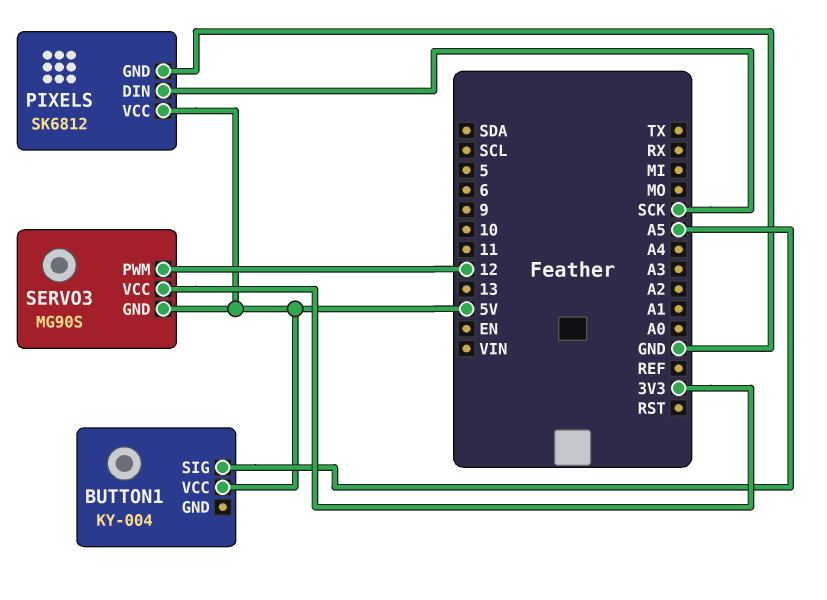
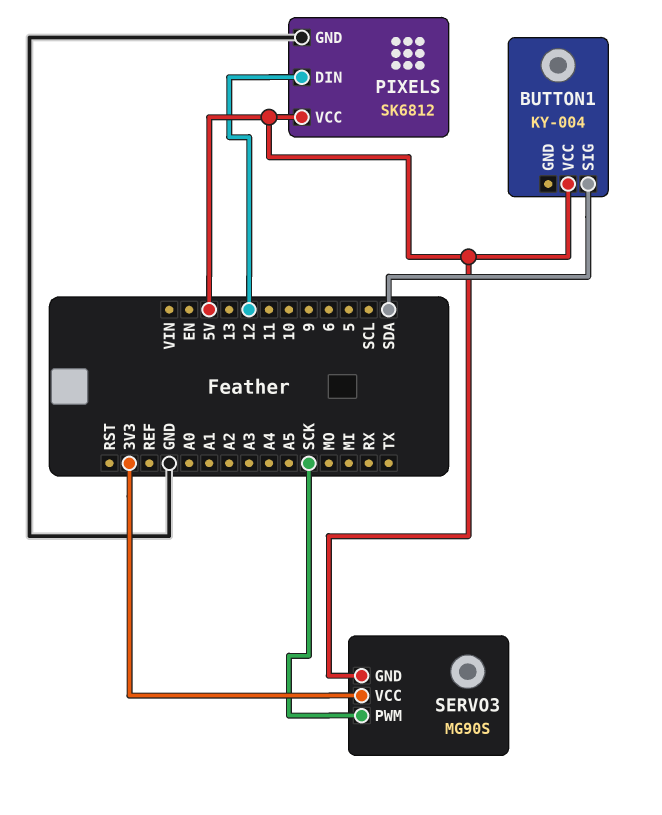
BUTTON1 pin SIG: A5 -> SDA
PIXELS pin DIN: SCK -> 12
SERVO3 pin PWM: 12 -> SCK

